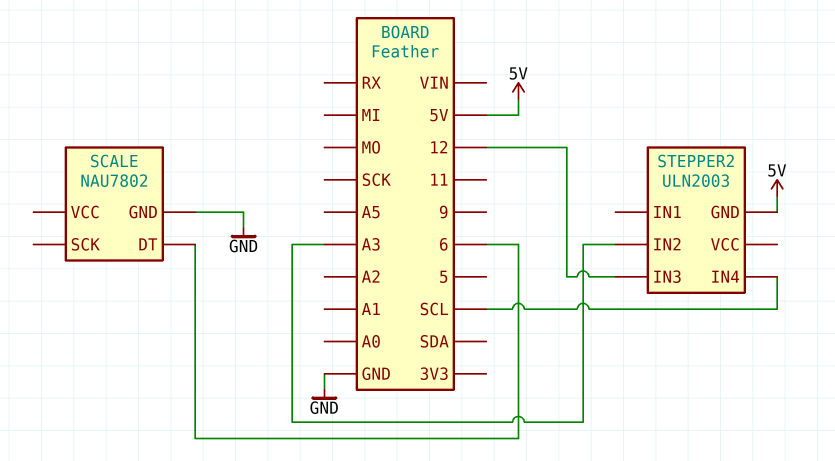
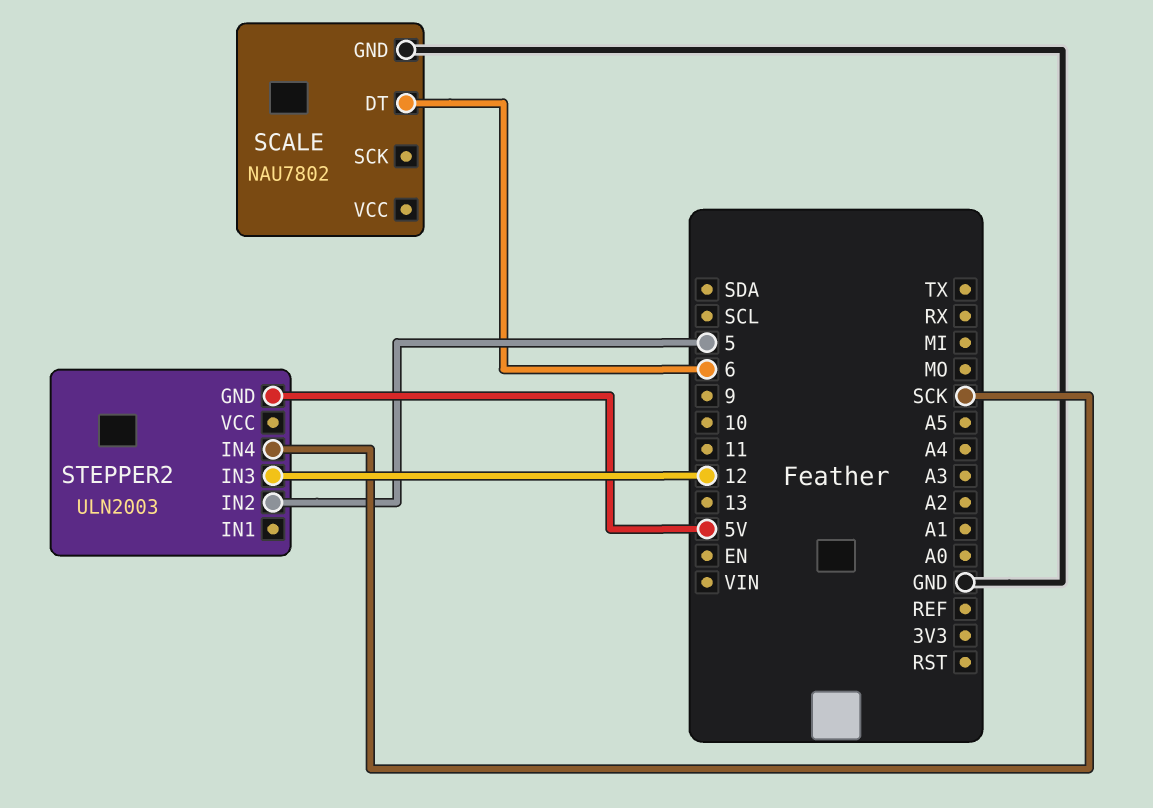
STEPPER2 pin IN2: A3 -> 5
STEPPER2 pin IN4: SCL -> SCK

